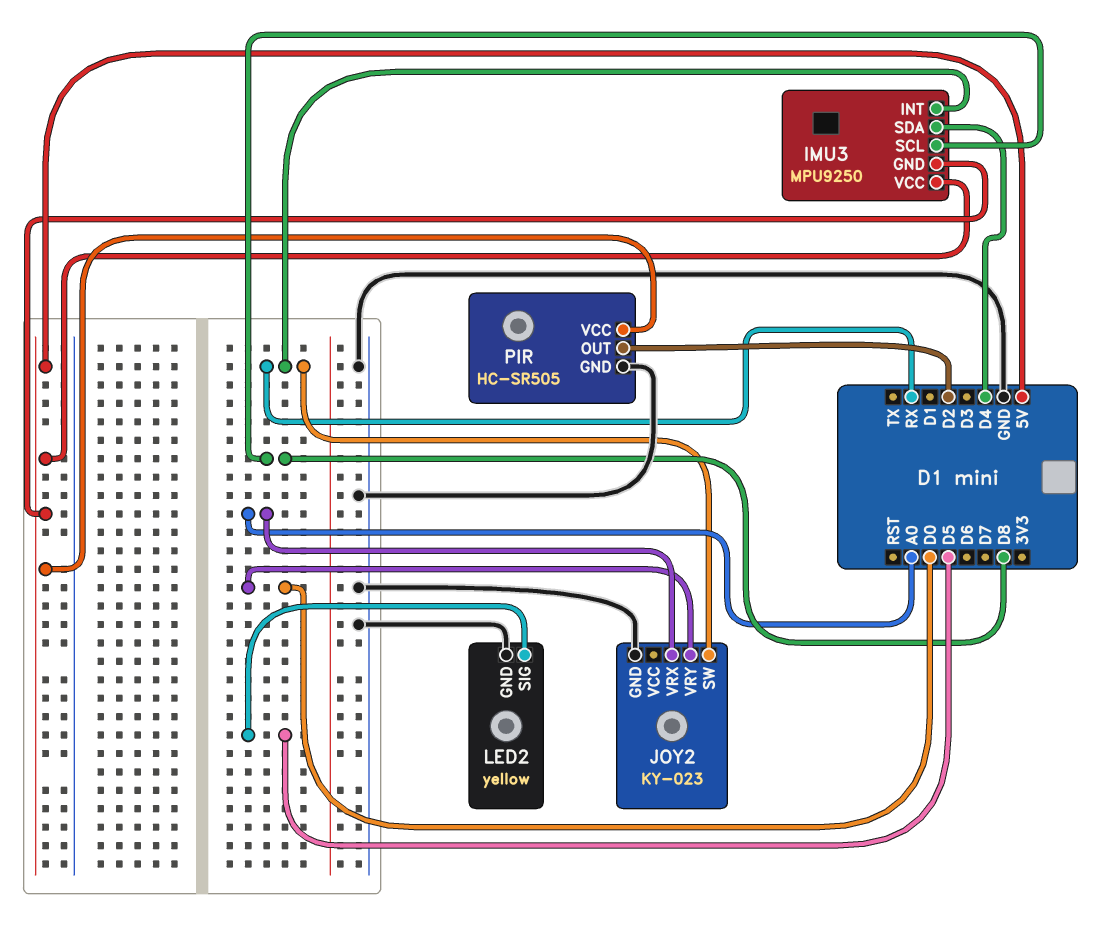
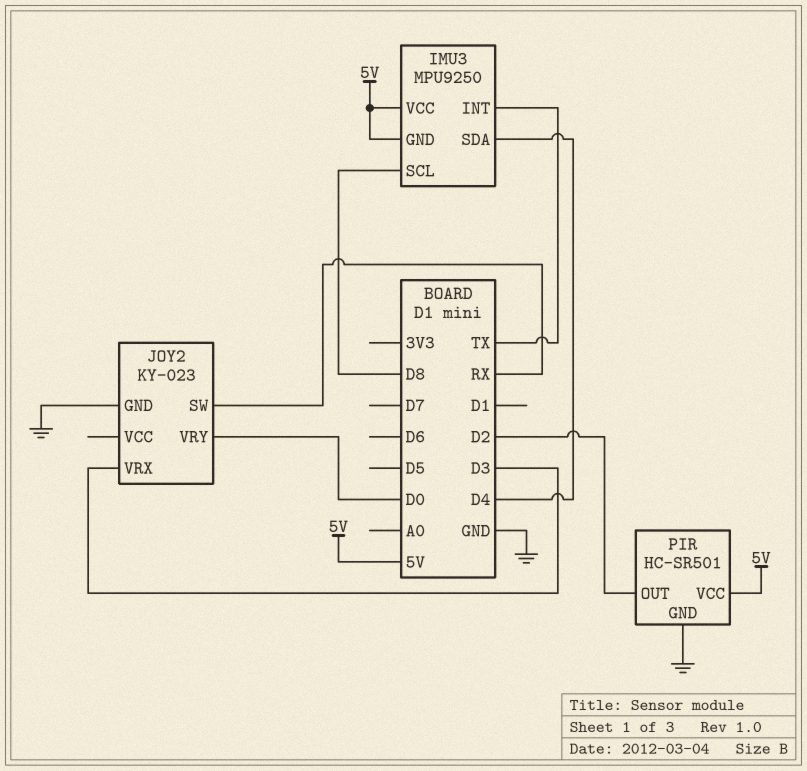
IMU3 pin INT: RX -> TX
JOY2 pin VRX: A0 -> D3
LED2: yellow -> none
LED2 pin GND: GND -> none
LED2 pin SIG: D5 -> none
PIR: HC-SR505 -> HC-SR501

